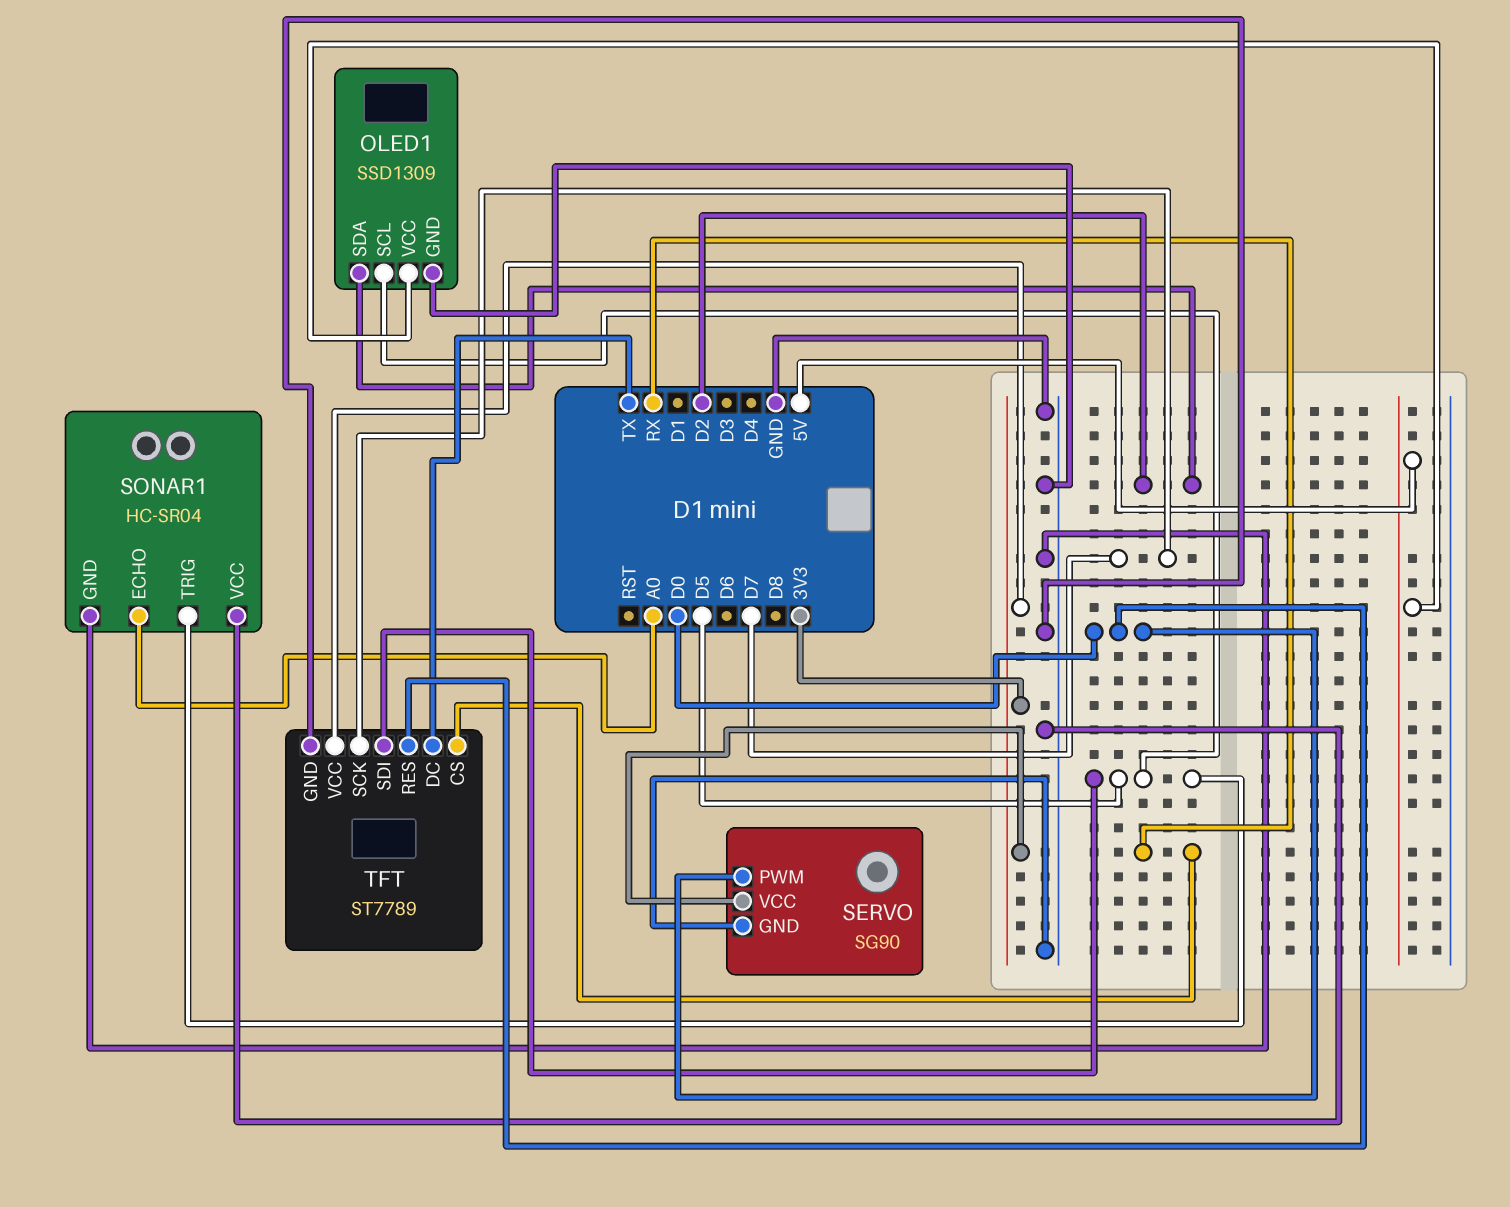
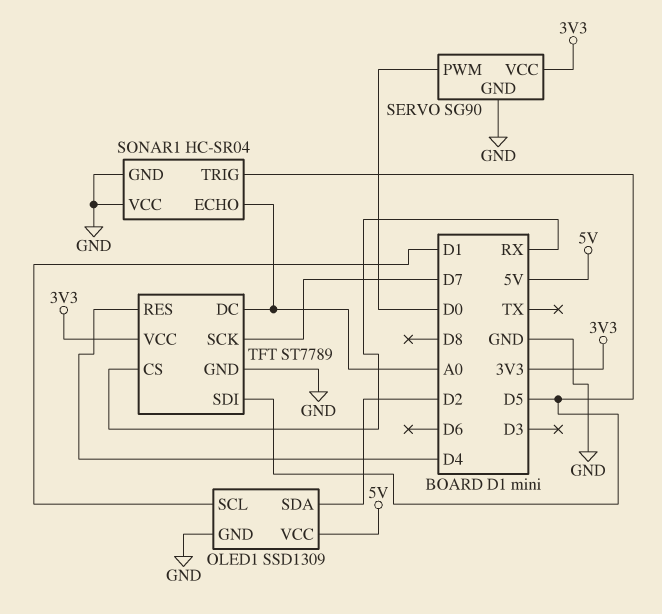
OLED1 pin SCL: D5 -> D1
TFT pin DC: TX -> A0
TFT pin RES: D0 -> D4

